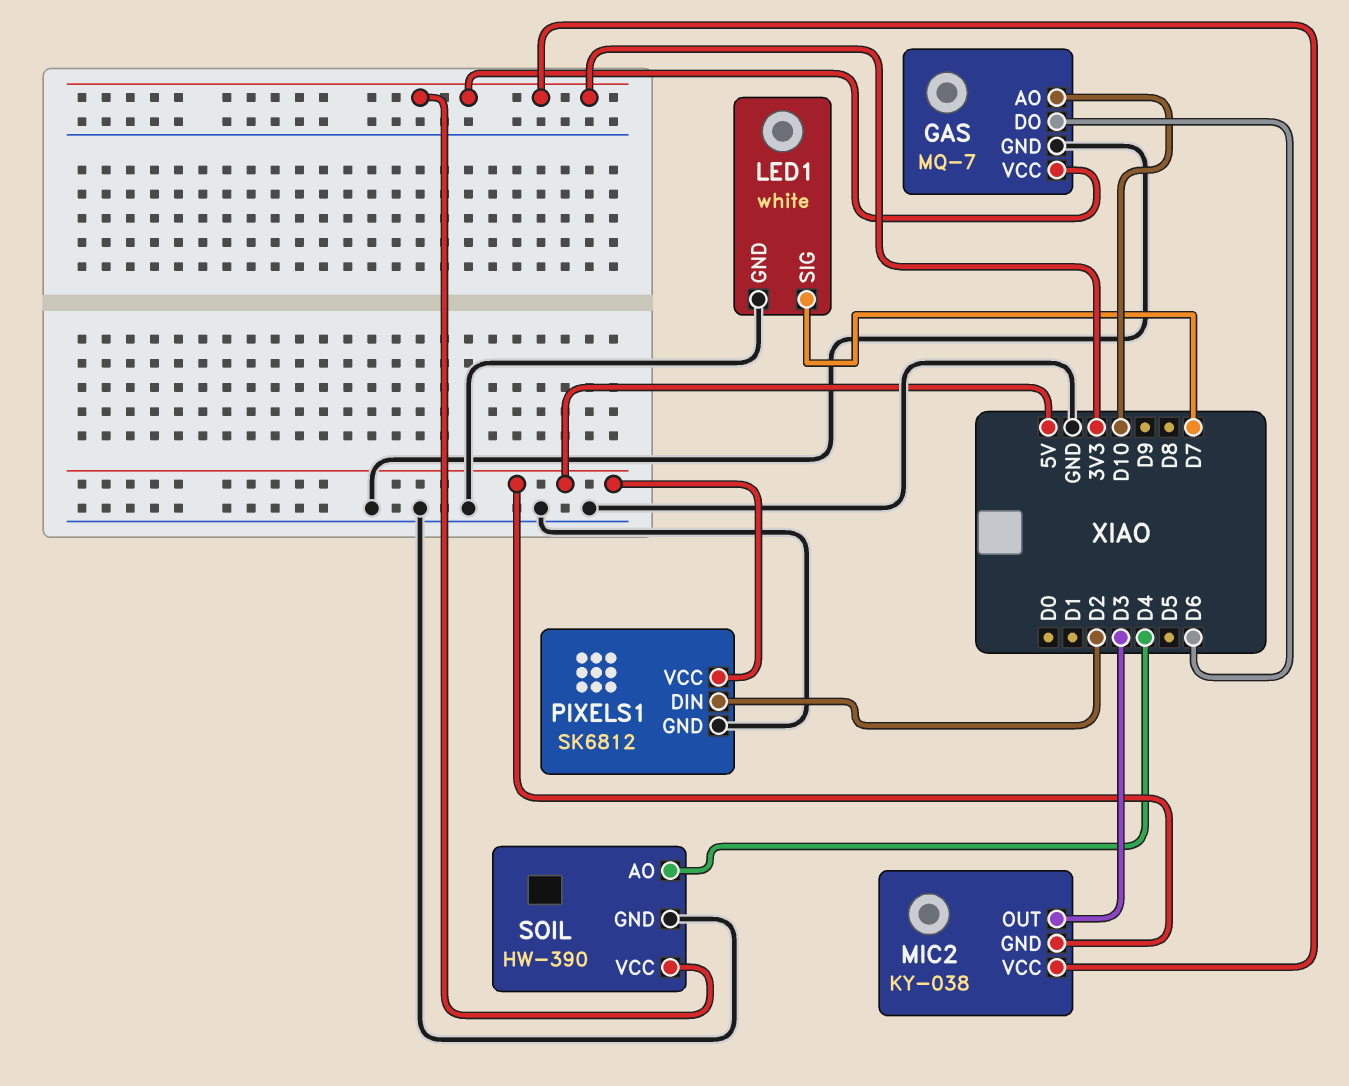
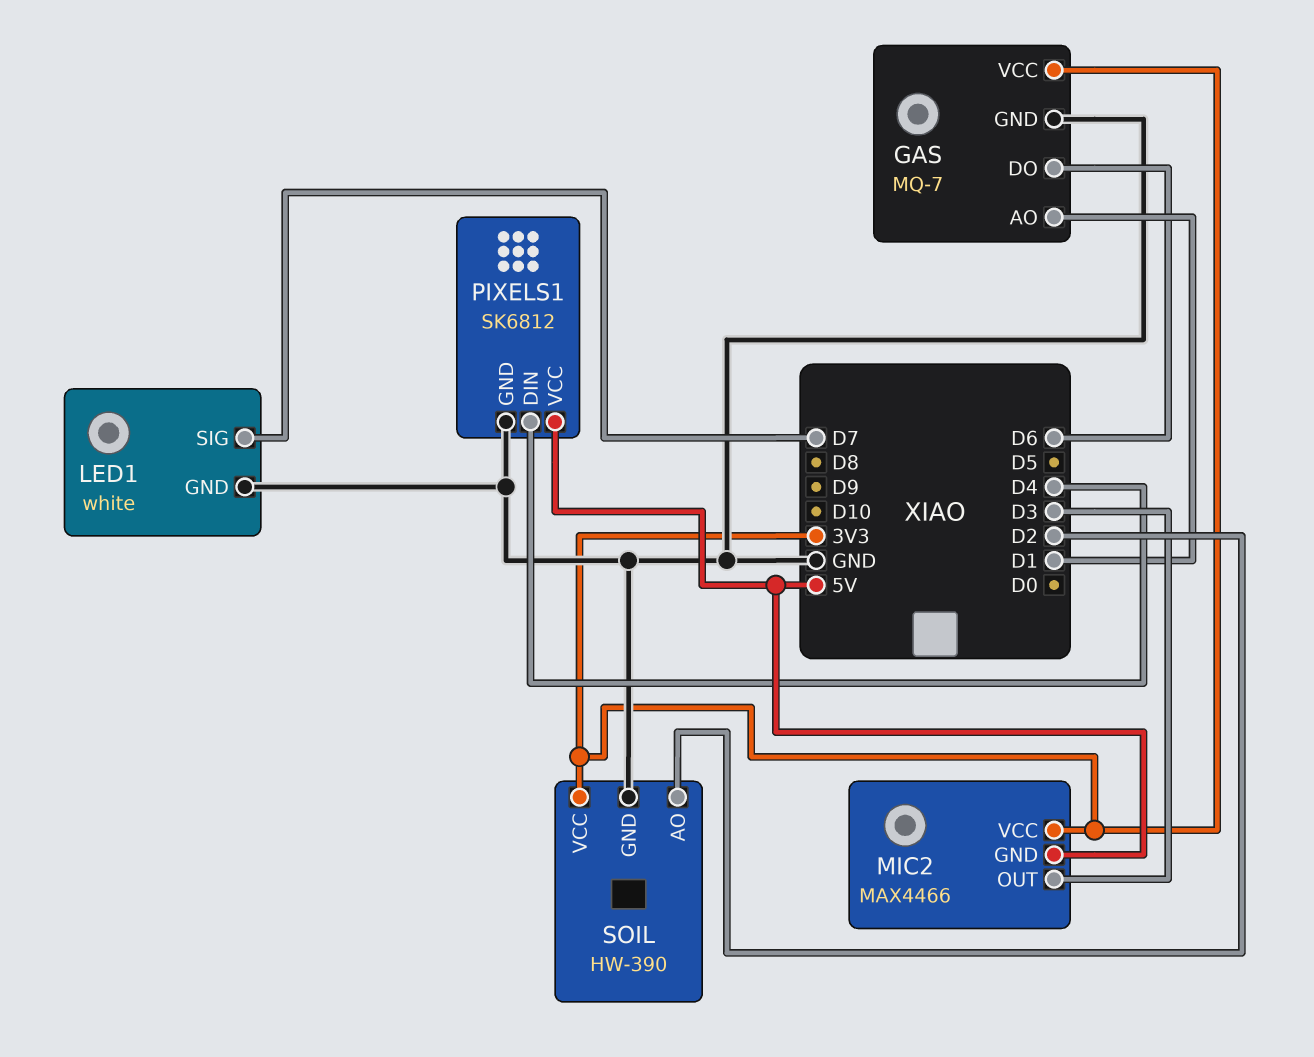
GAS pin AO: D10 -> D1
MIC2: KY-038 -> MAX4466
PIXELS1 pin DIN: D2 -> D4
SOIL pin AO: D4 -> D2

